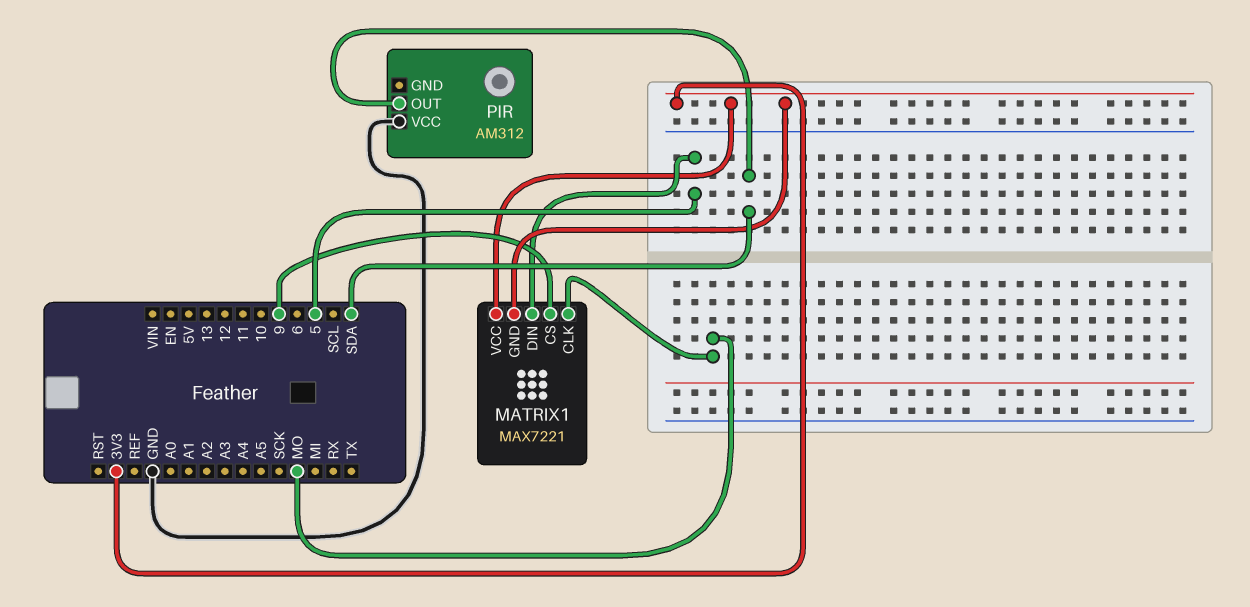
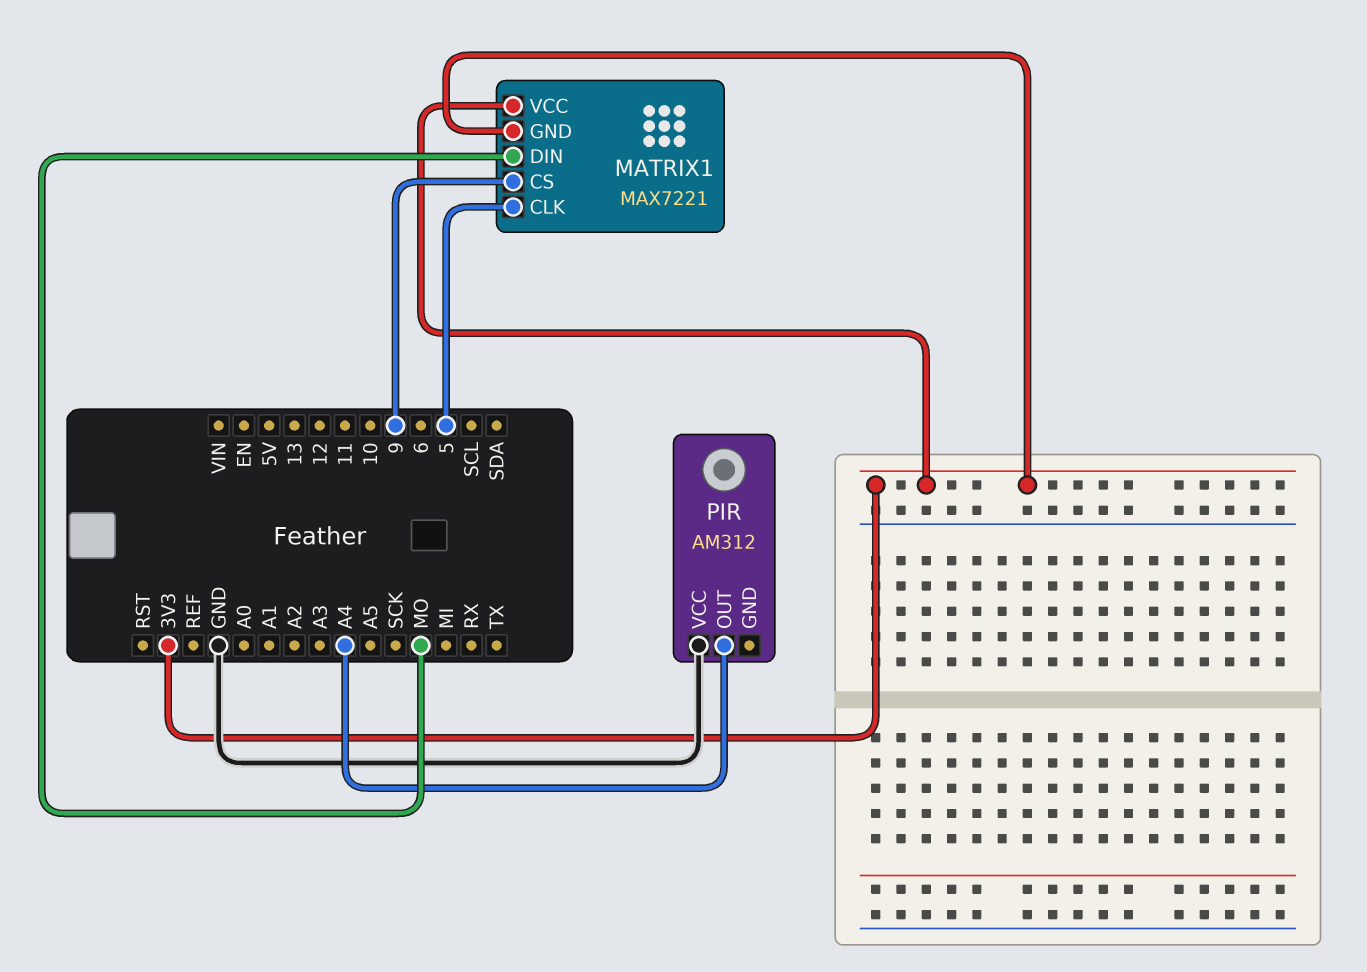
MATRIX1 pin CLK: MO -> 5
MATRIX1 pin DIN: 5 -> MO
PIR pin OUT: SDA -> A4

